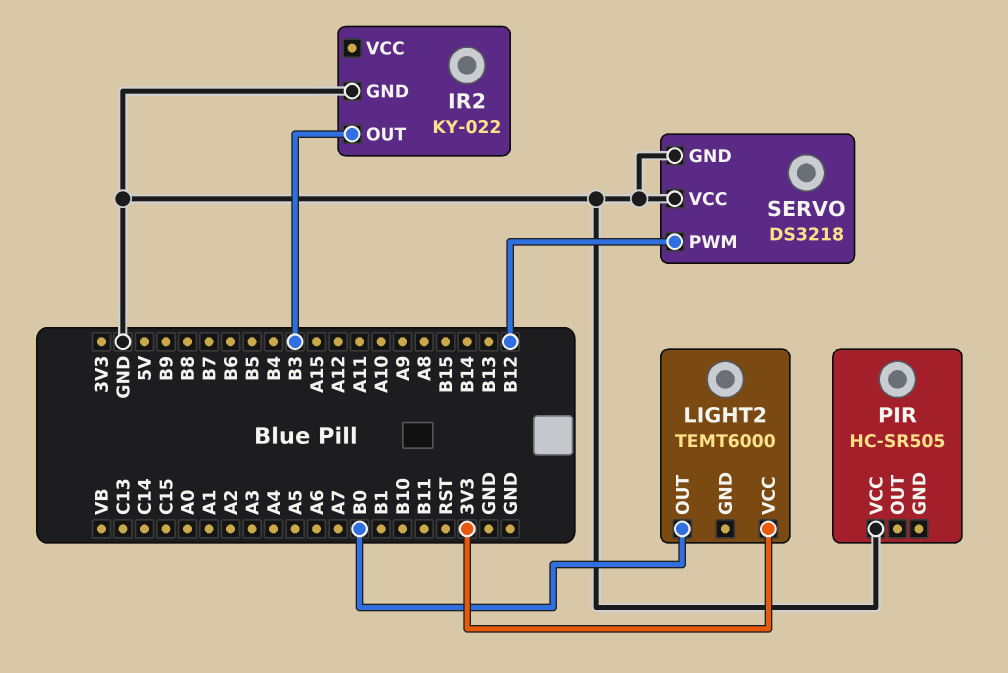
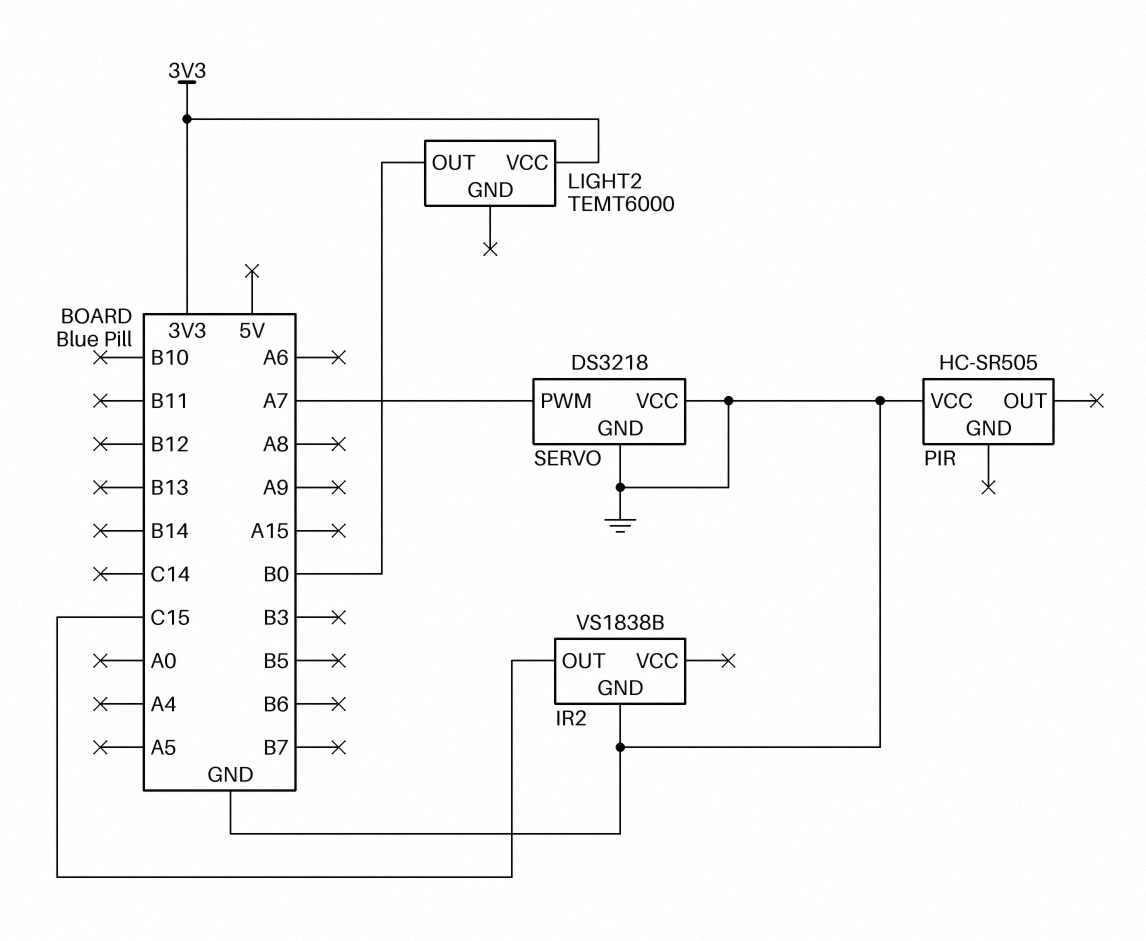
IR2: KY-022 -> VS1838B
IR2 pin OUT: B3 -> C15
SERVO pin PWM: B12 -> A7

